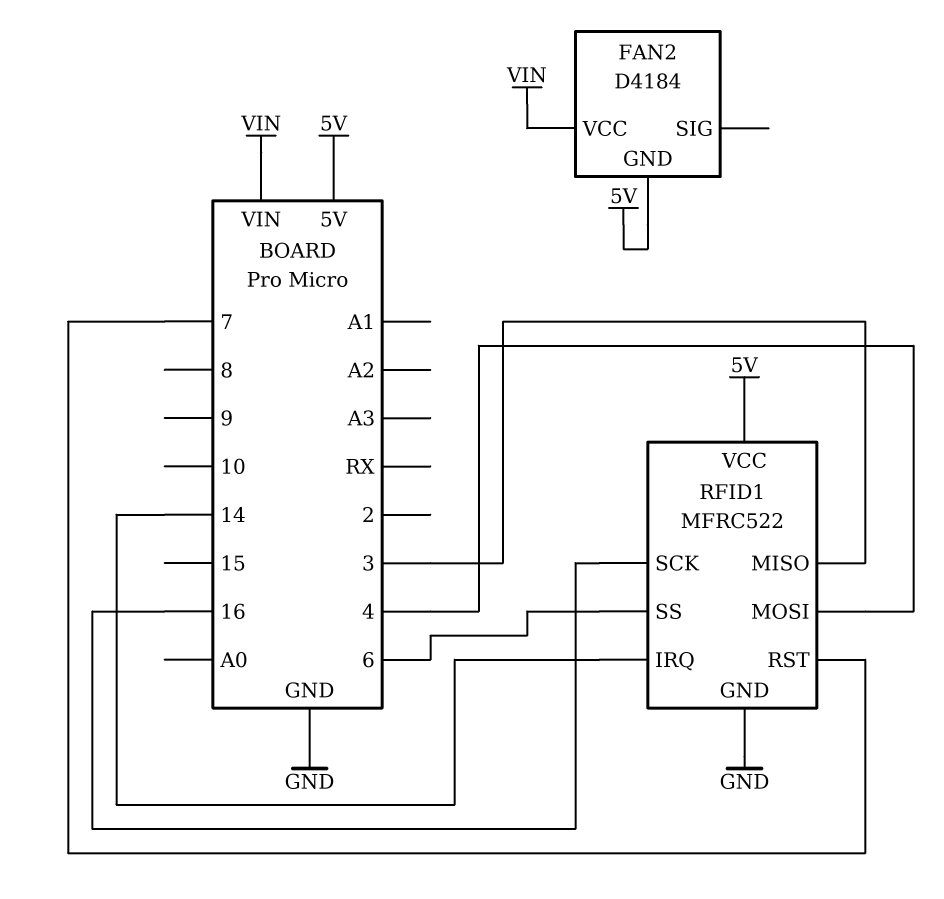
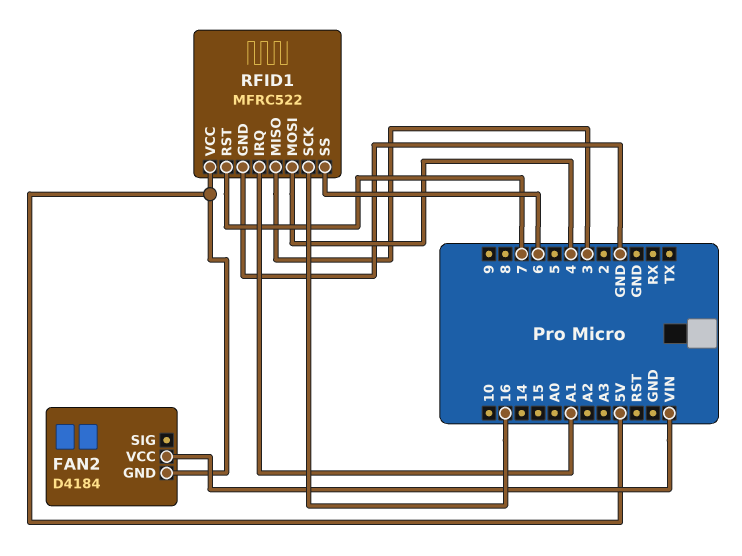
RFID1 pin IRQ: 14 -> A1

